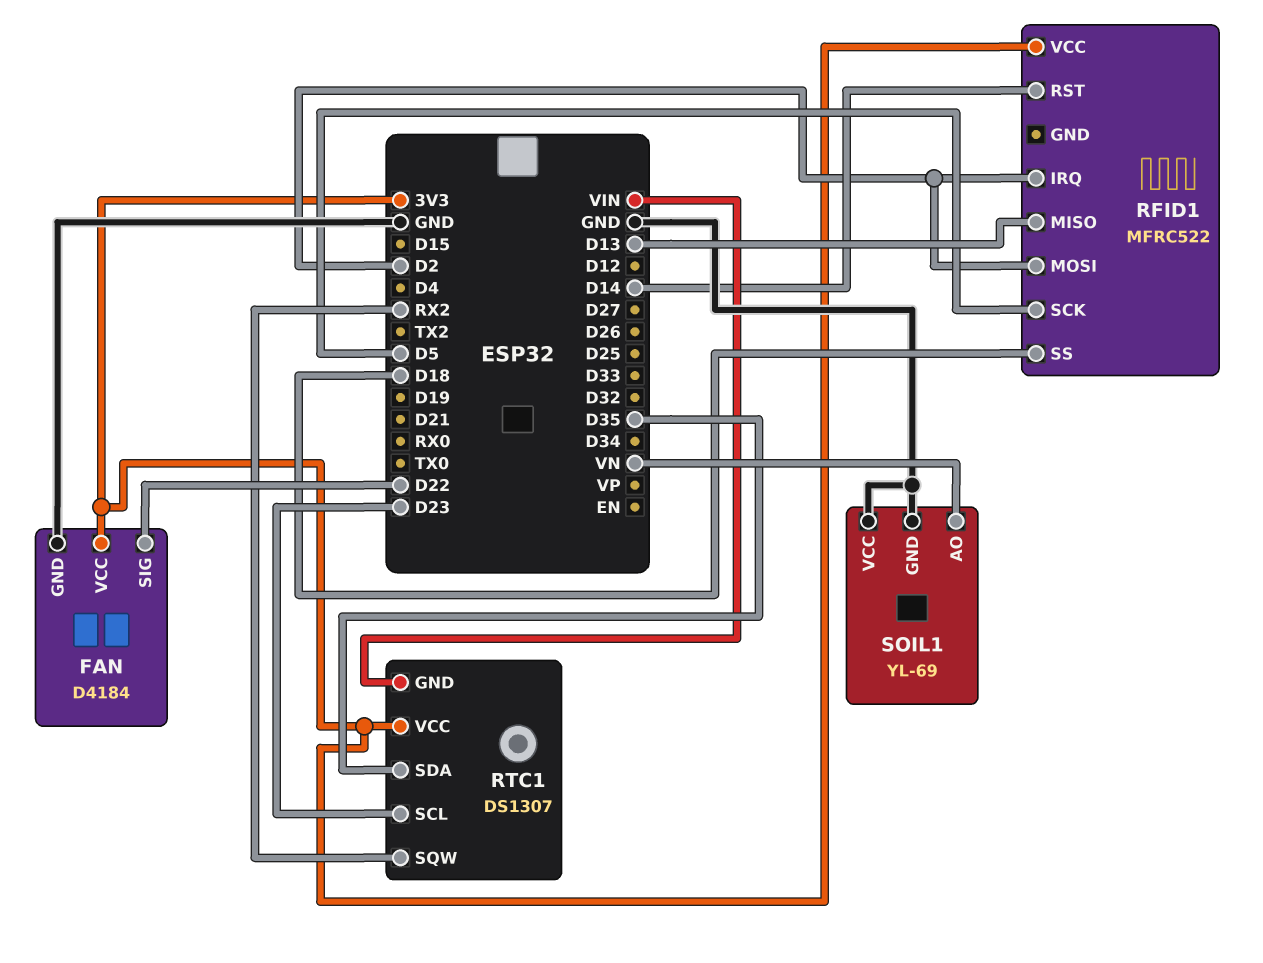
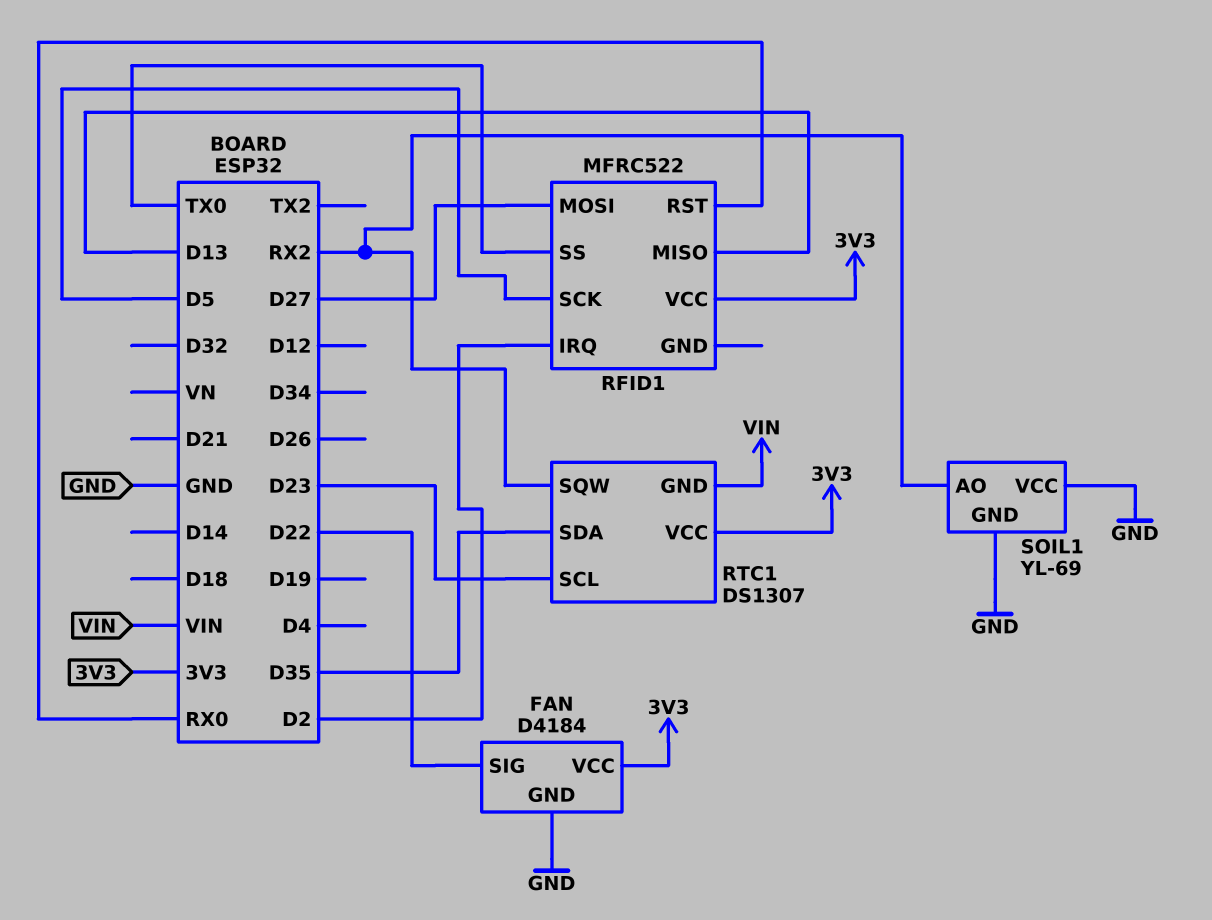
RFID1 pin MOSI: D2 -> D27
RFID1 pin RST: D14 -> RX0
RFID1 pin SS: D18 -> TX0
SOIL1 pin AO: VN -> RX2

